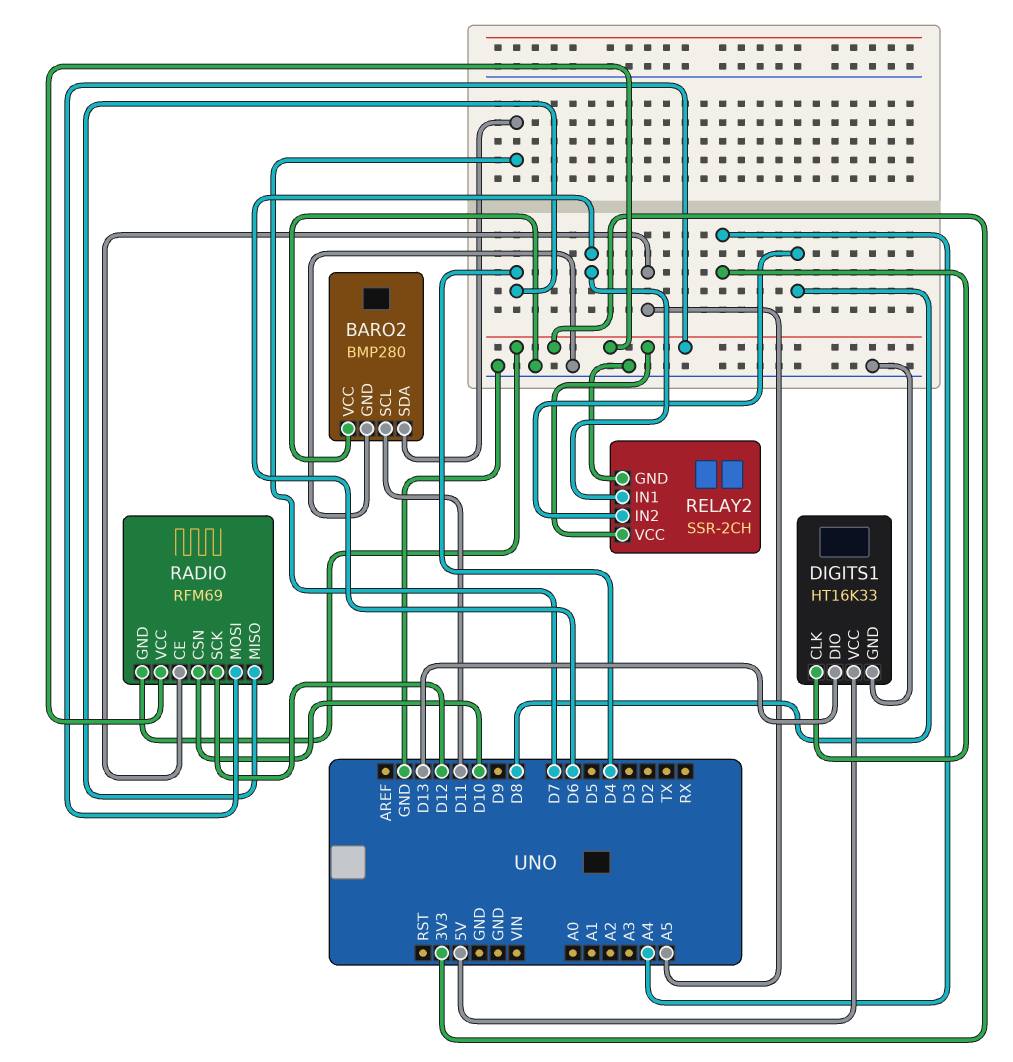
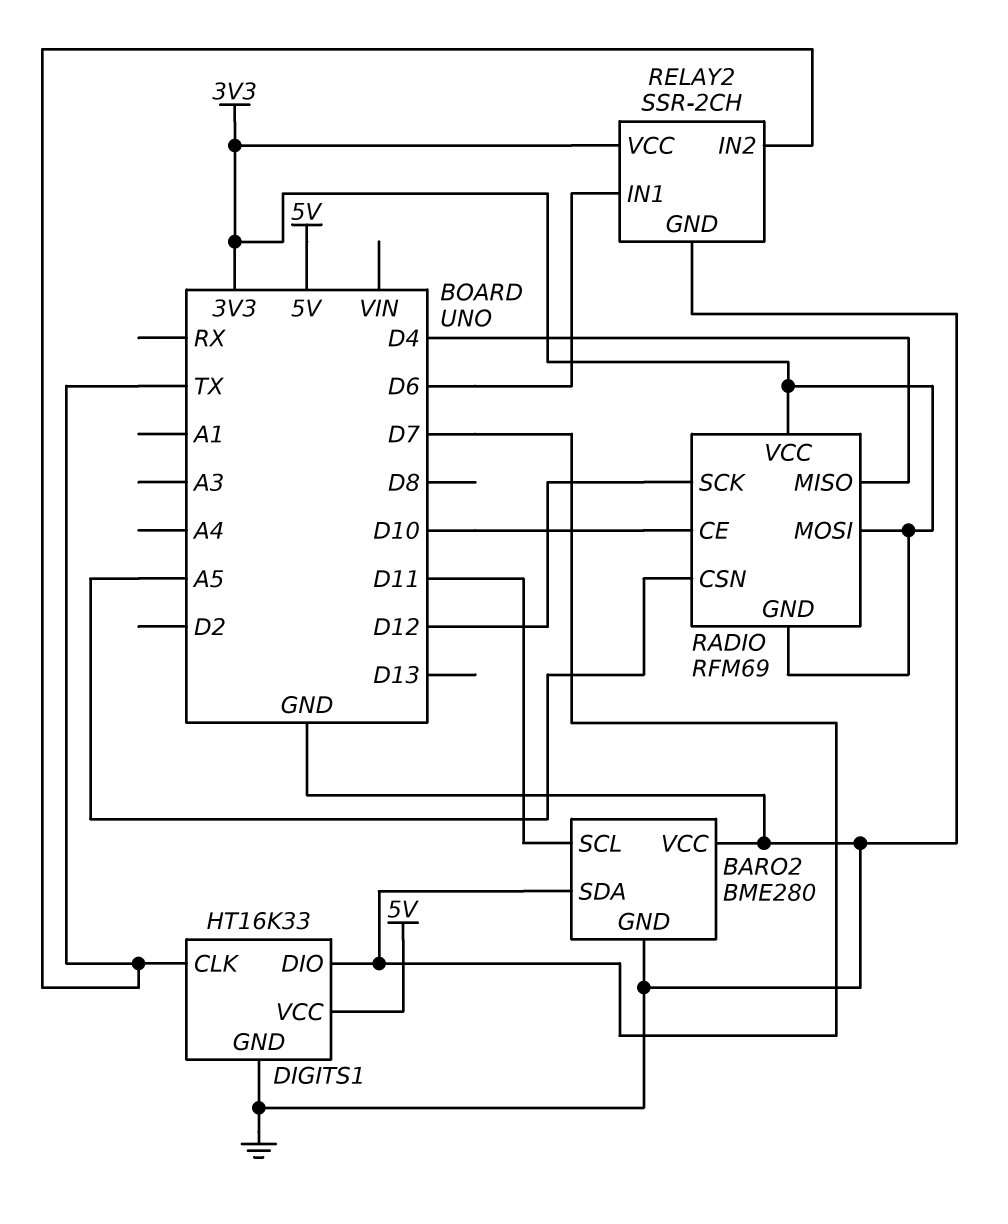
BARO2: BMP280 -> BME280
DIGITS1 pin CLK: A4 -> TX
DIGITS1 pin DIO: D13 -> D7
RADIO pin CE: A5 -> D10
RADIO pin CSN: D10 -> A5
RELAY2 pin IN2: D8 -> TX

